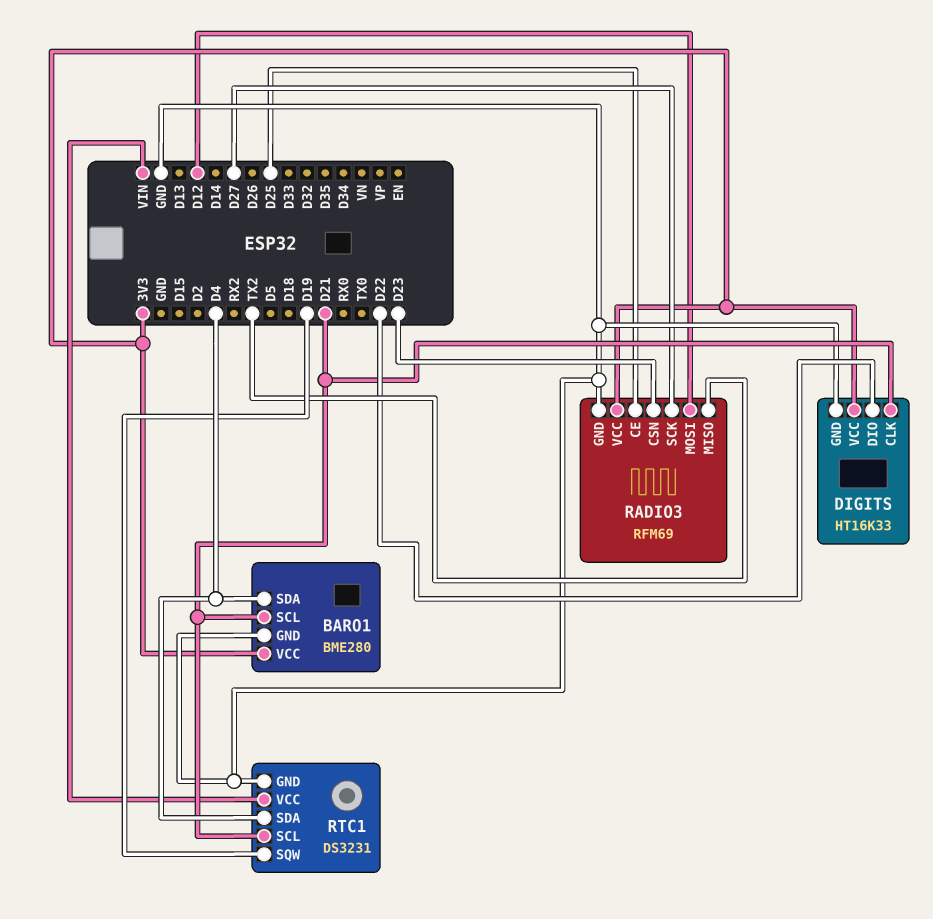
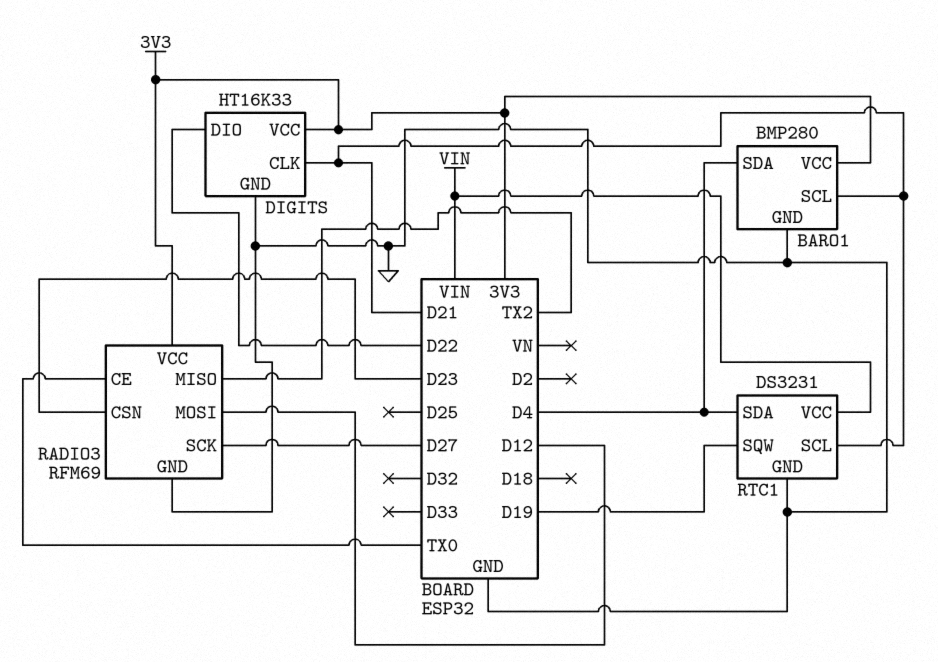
BARO1: BME280 -> BMP280
RADIO3 pin CE: D25 -> TX0

